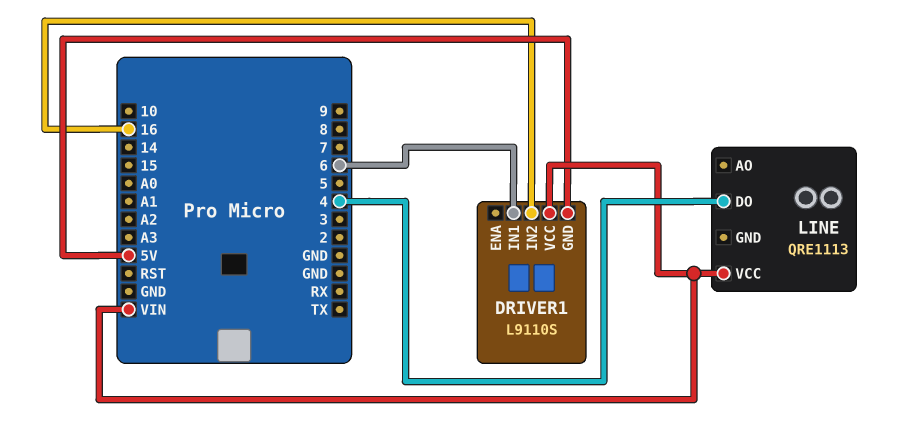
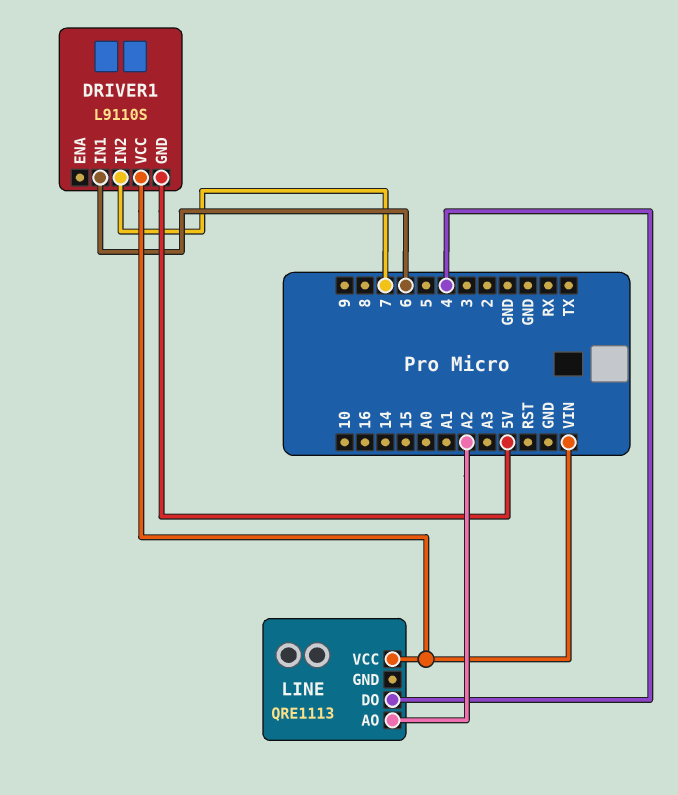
DRIVER1 pin IN2: 16 -> 7
LINE pin AO: none -> A2

